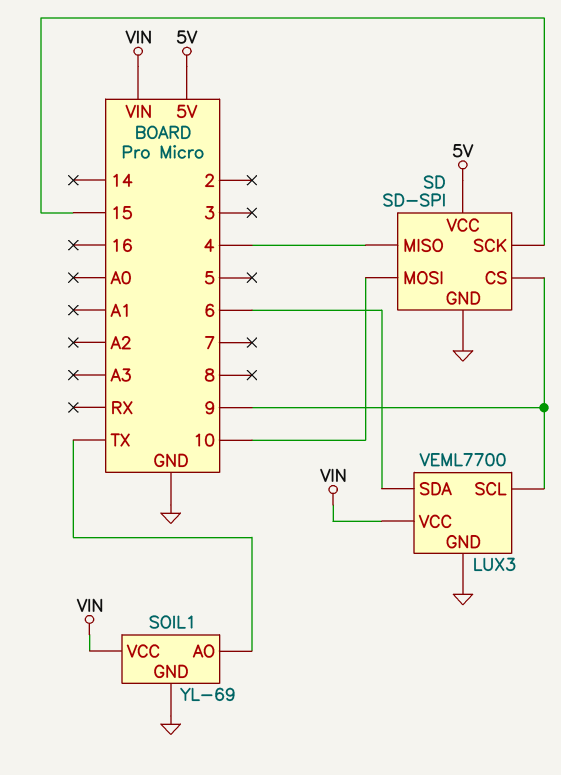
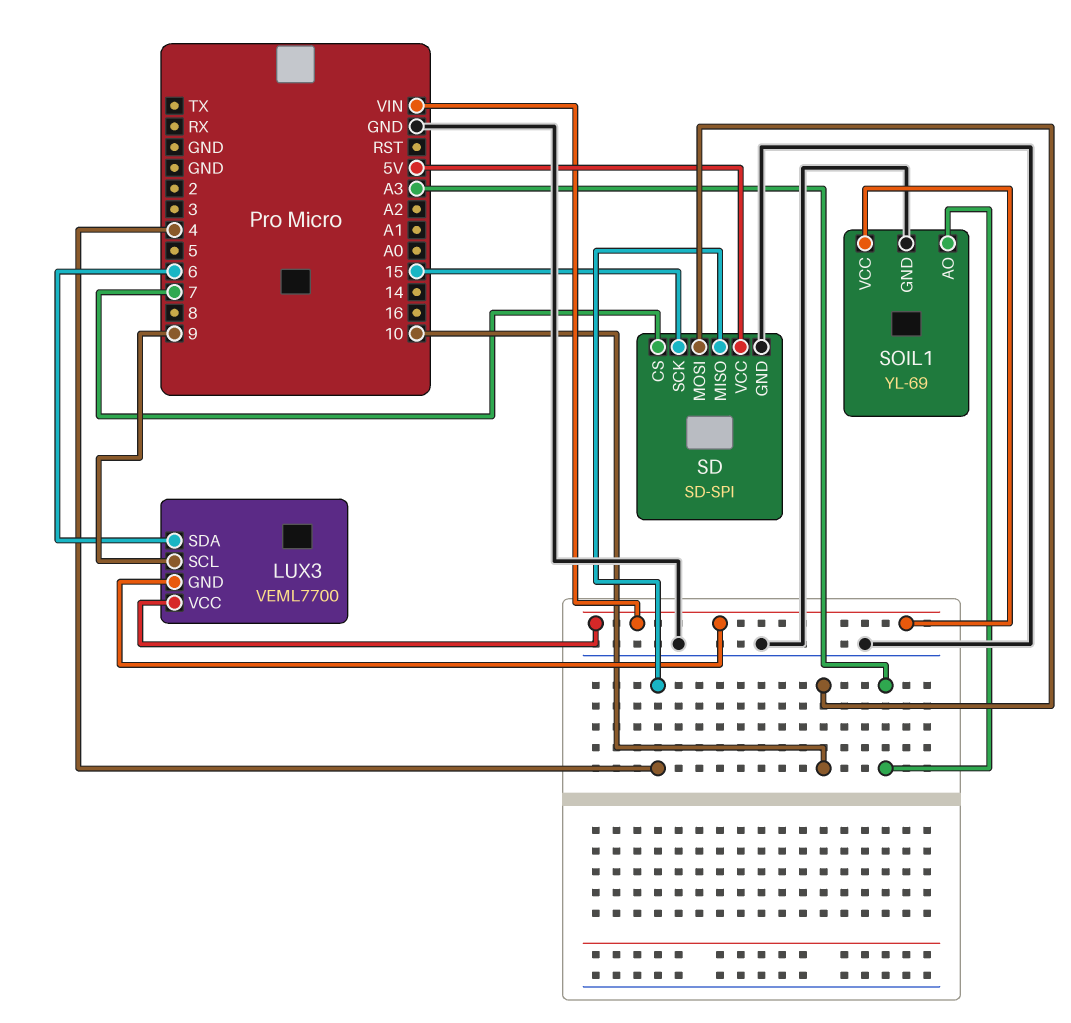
LUX3 pin GND: GND -> VIN
SD pin CS: 9 -> 7
SOIL1 pin AO: TX -> A3

